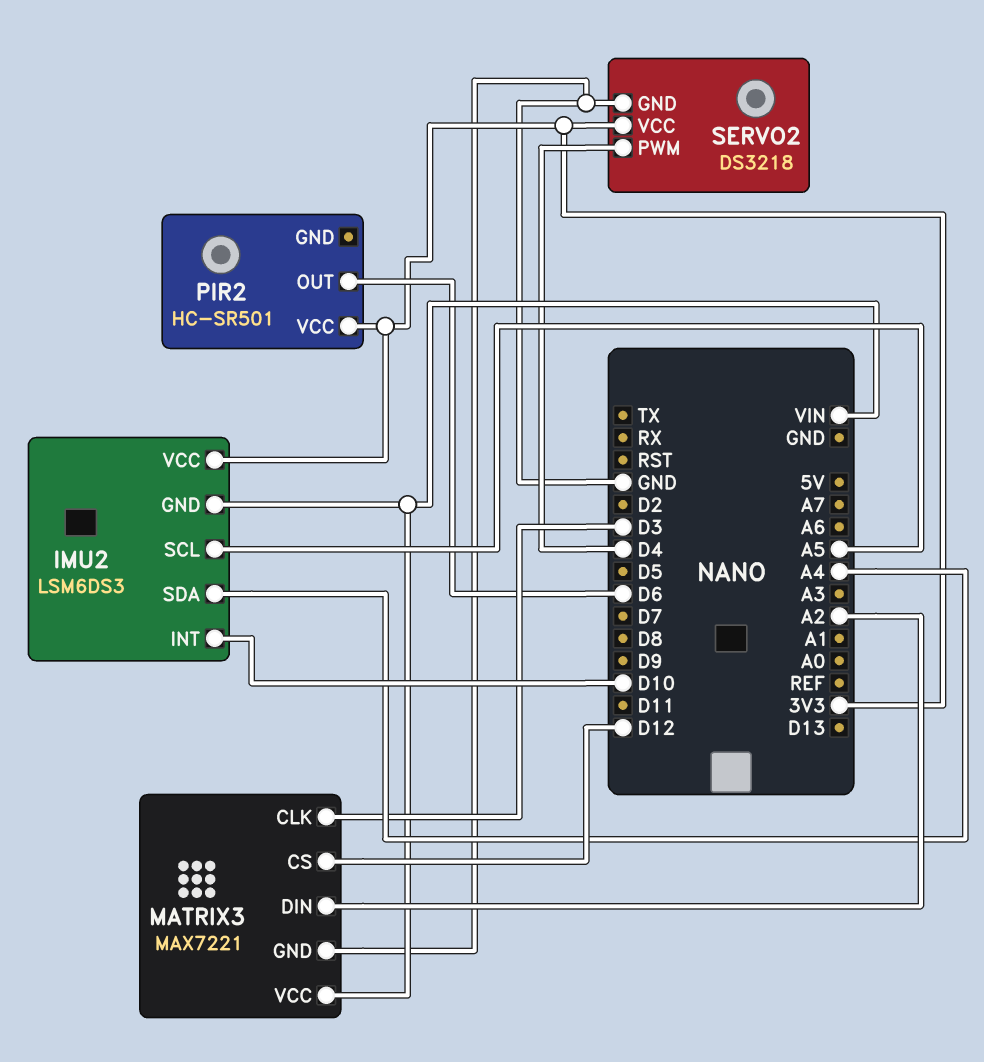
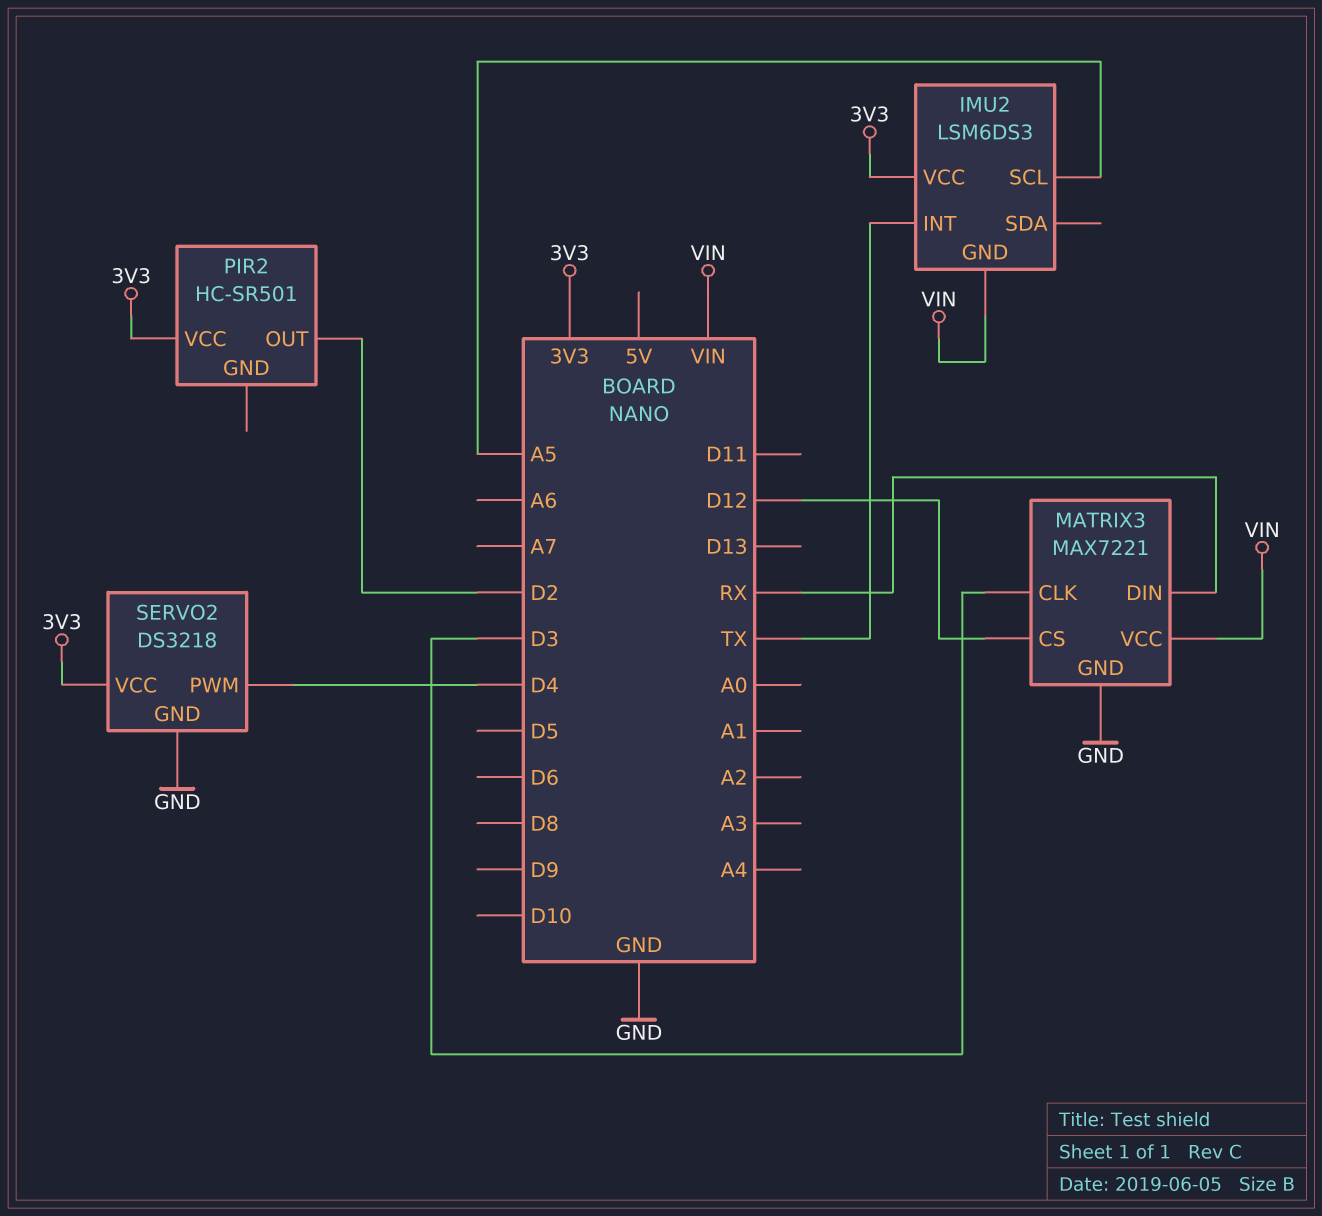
IMU2 pin INT: D10 -> TX
IMU2 pin SDA: A4 -> none
MATRIX3 pin DIN: A2 -> RX
PIR2 pin OUT: D6 -> D2

